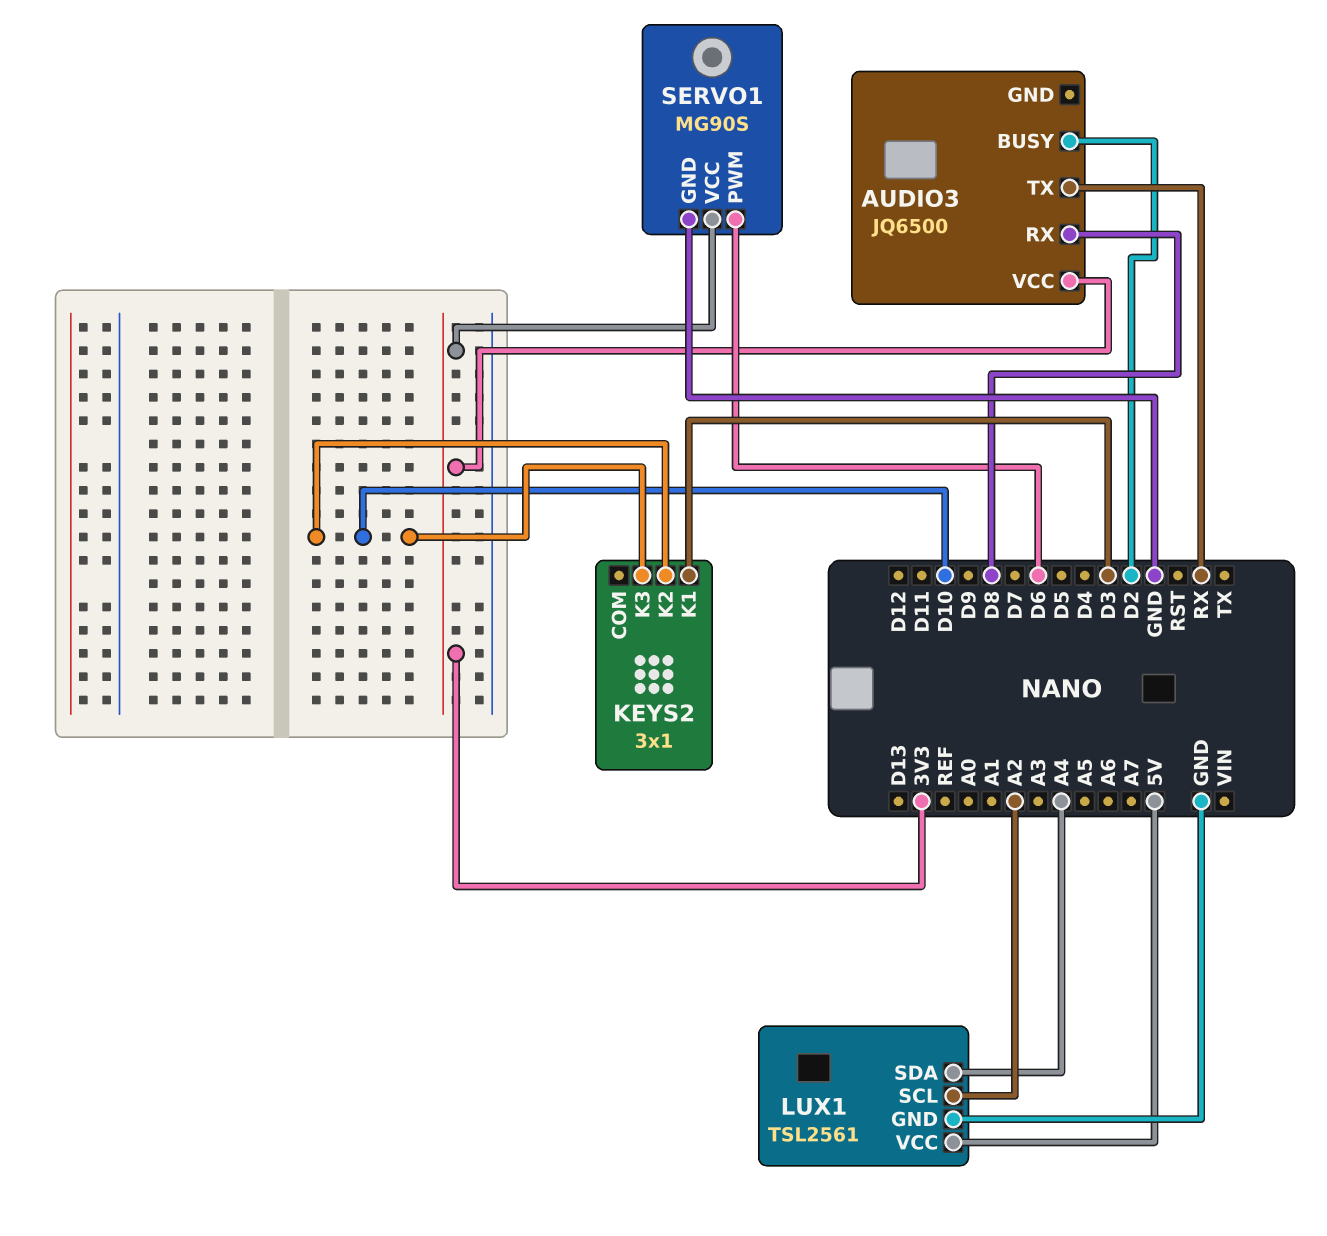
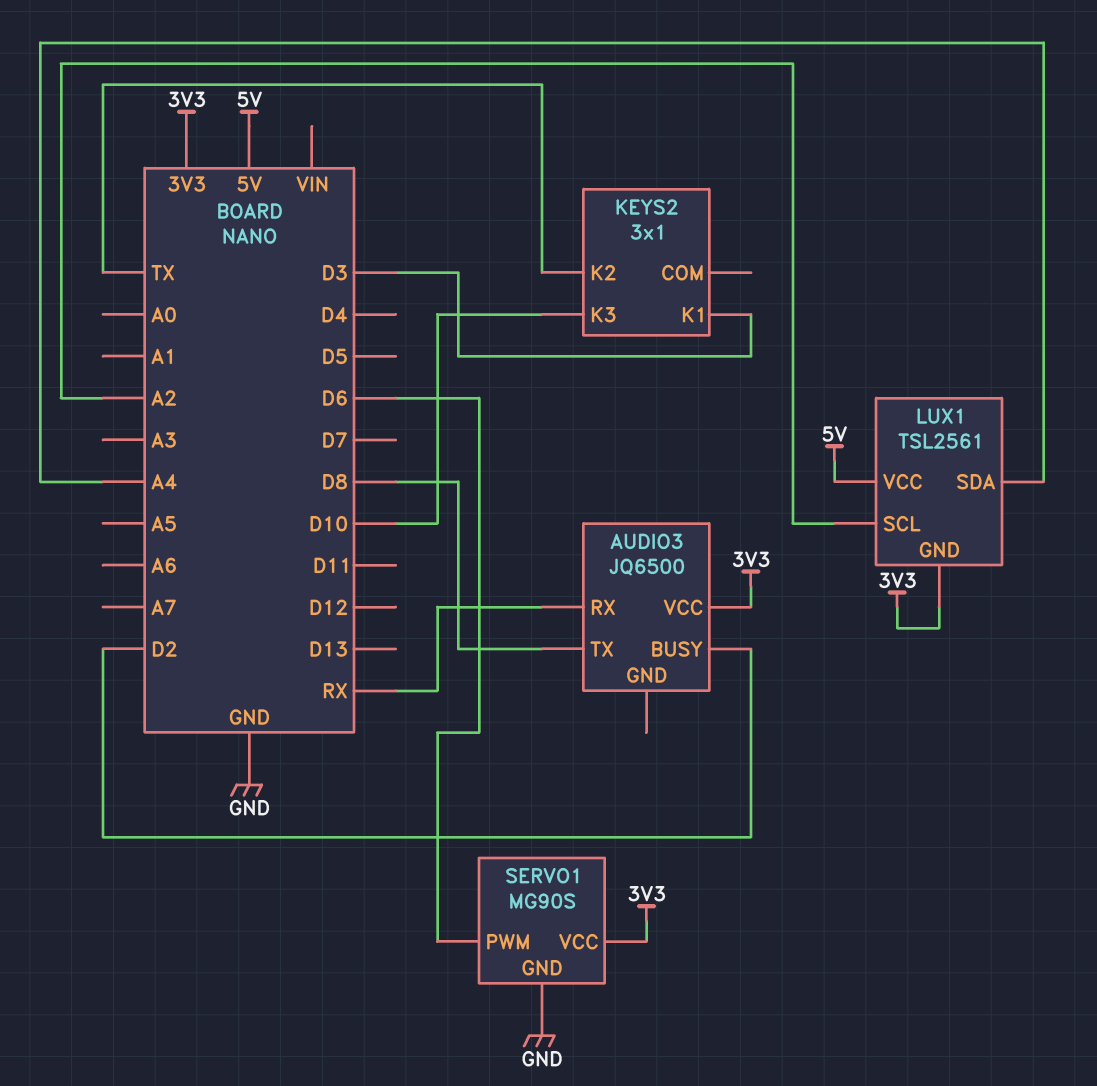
AUDIO3 pin RX: D8 -> RX
AUDIO3 pin TX: RX -> D8
KEYS2 pin K2: D10 -> TX
LUX1 pin GND: GND -> 3V3

